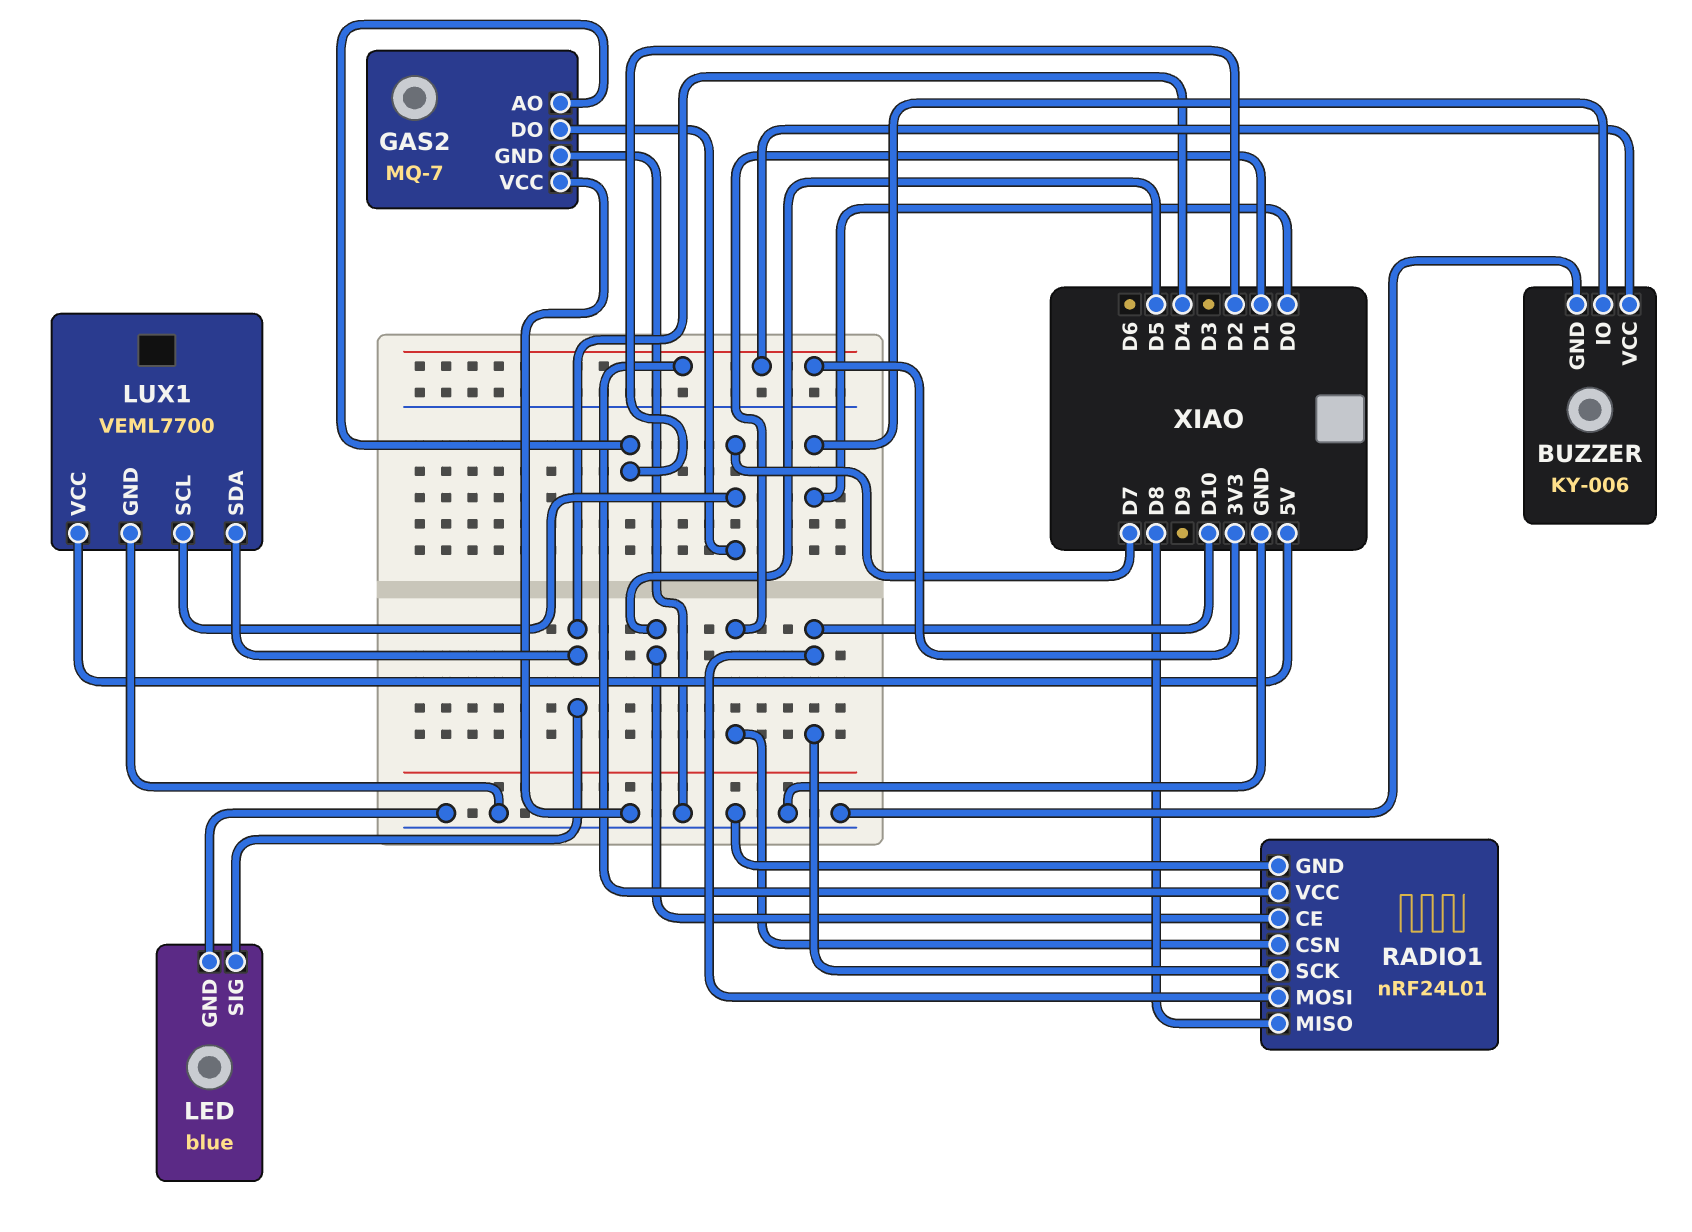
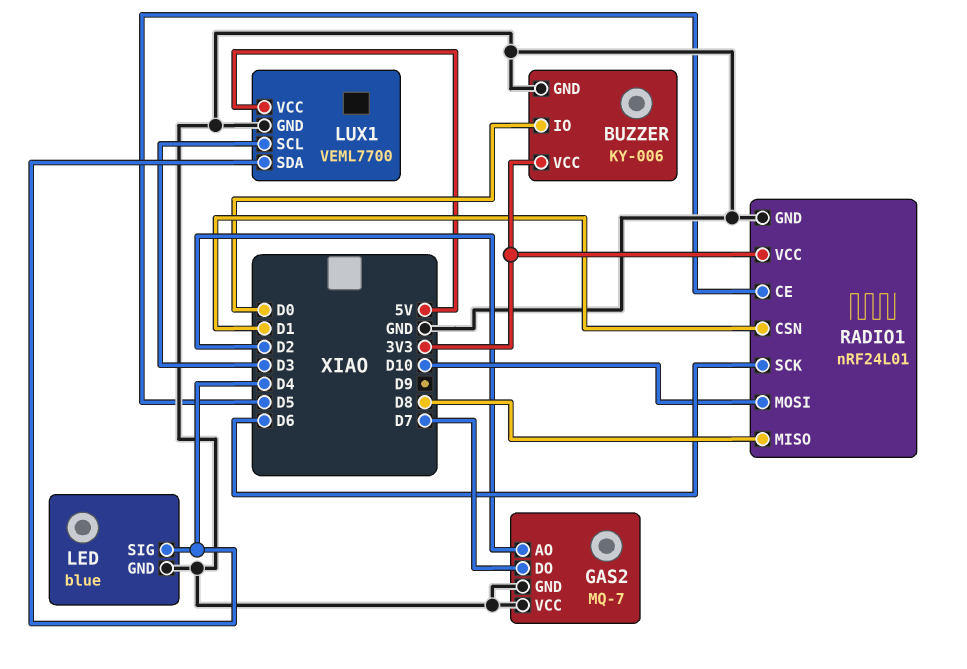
LUX1 pin SCL: D7 -> D3
RADIO1 pin SCK: D10 -> D6

